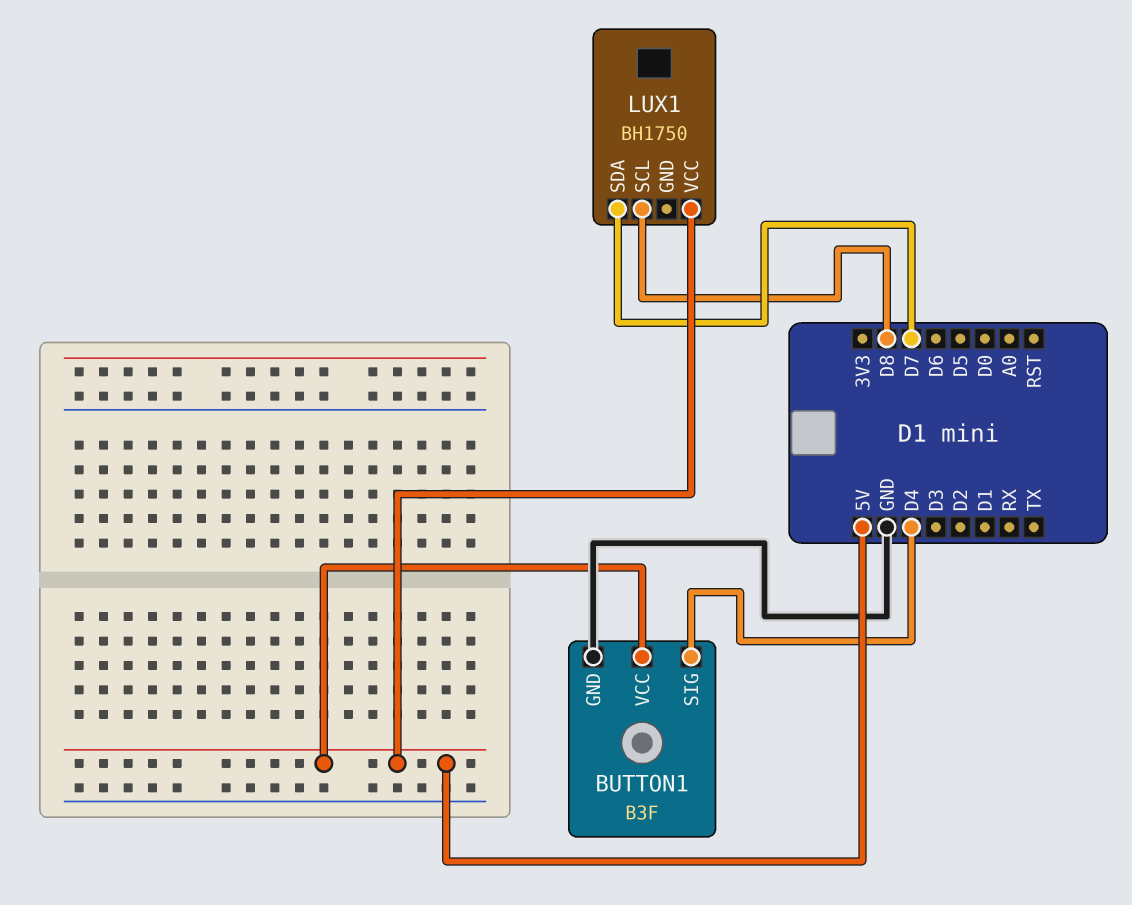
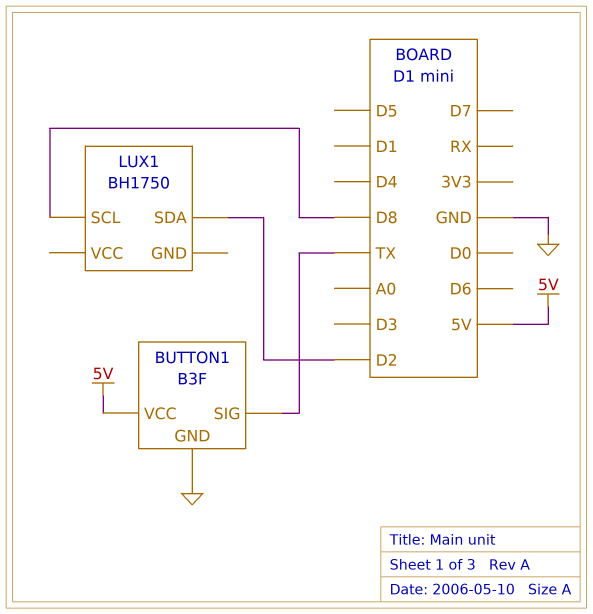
BUTTON1 pin SIG: D4 -> TX
LUX1 pin SDA: D7 -> D2
LUX1 pin VCC: 5V -> none

